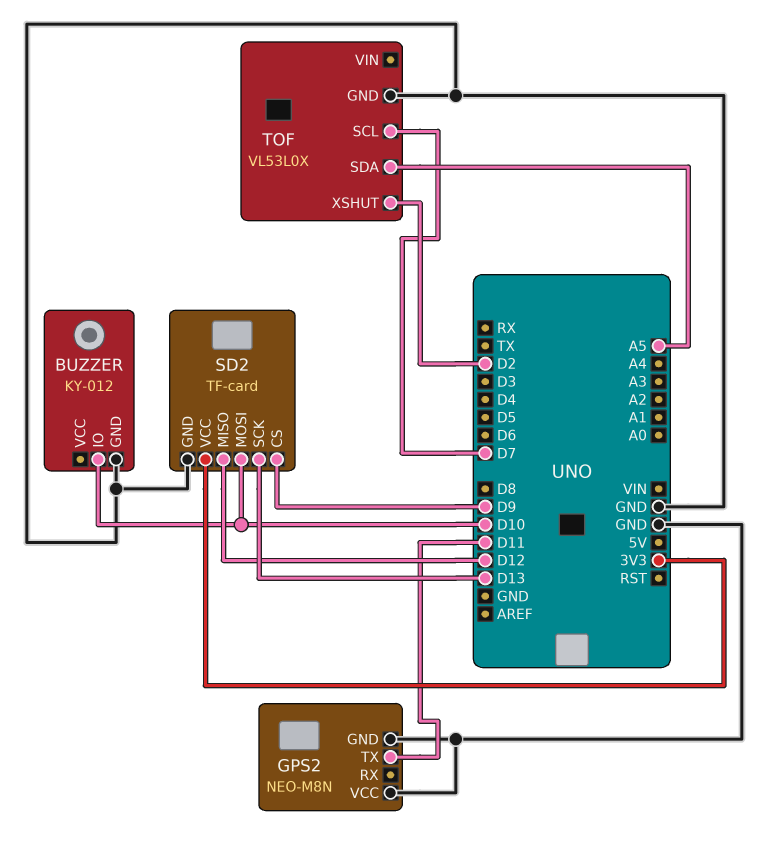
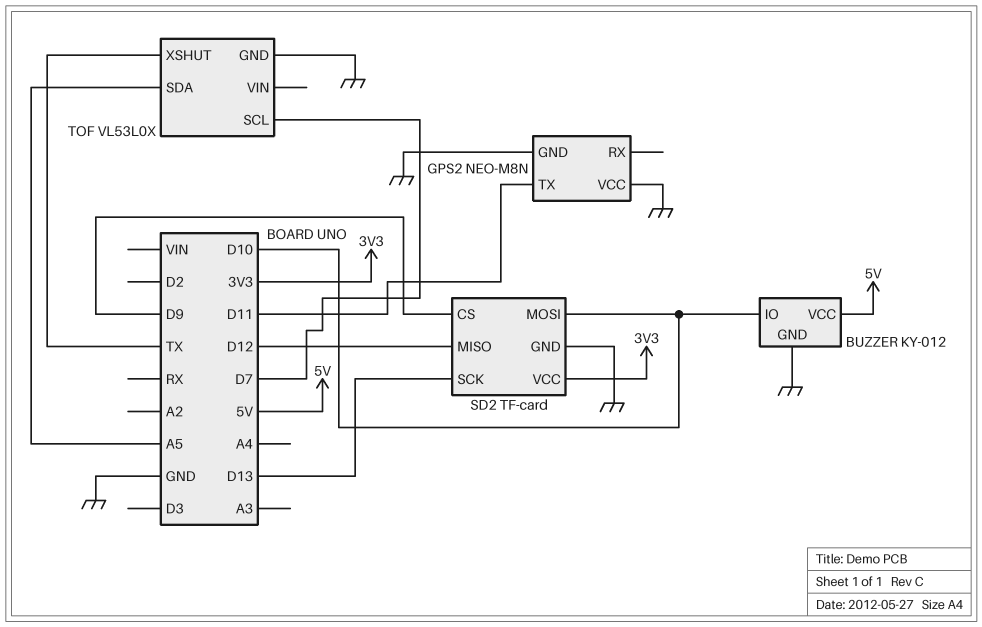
BUZZER pin VCC: none -> 5V
TOF pin XSHUT: D2 -> TX

